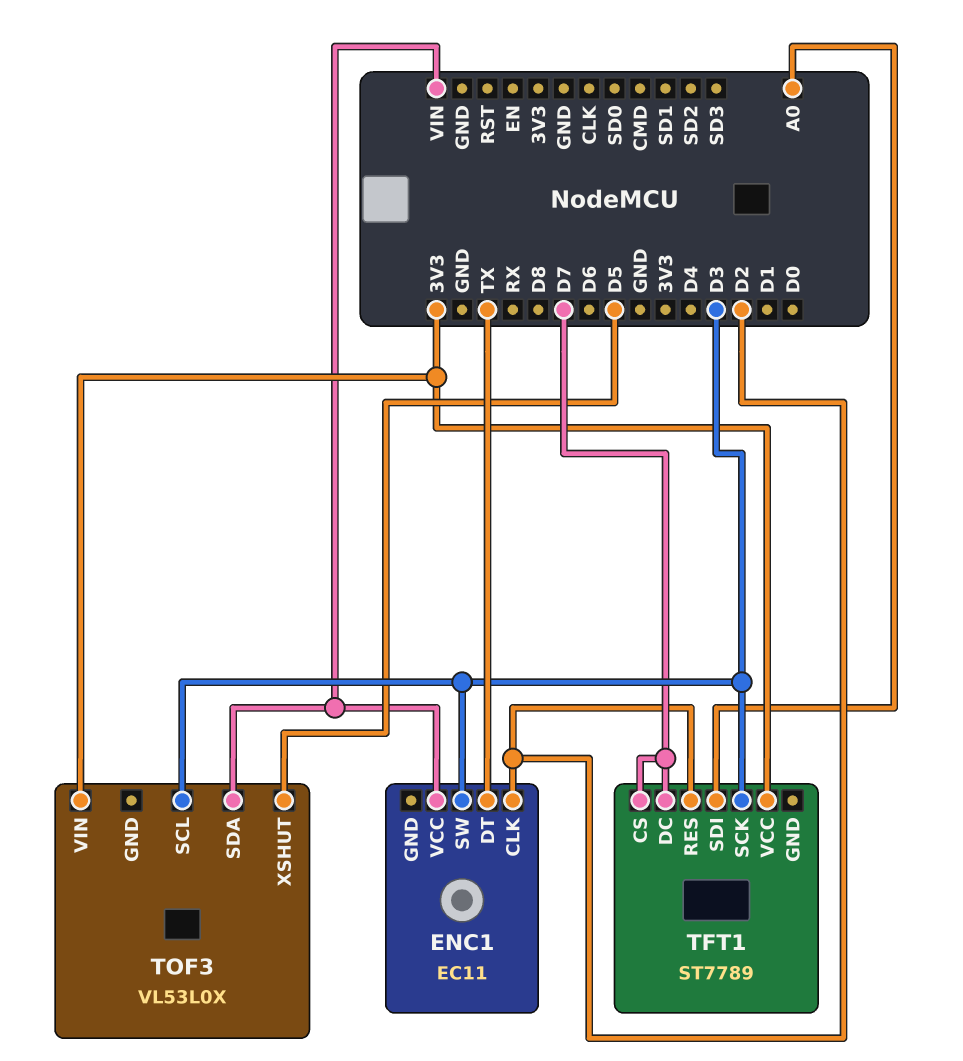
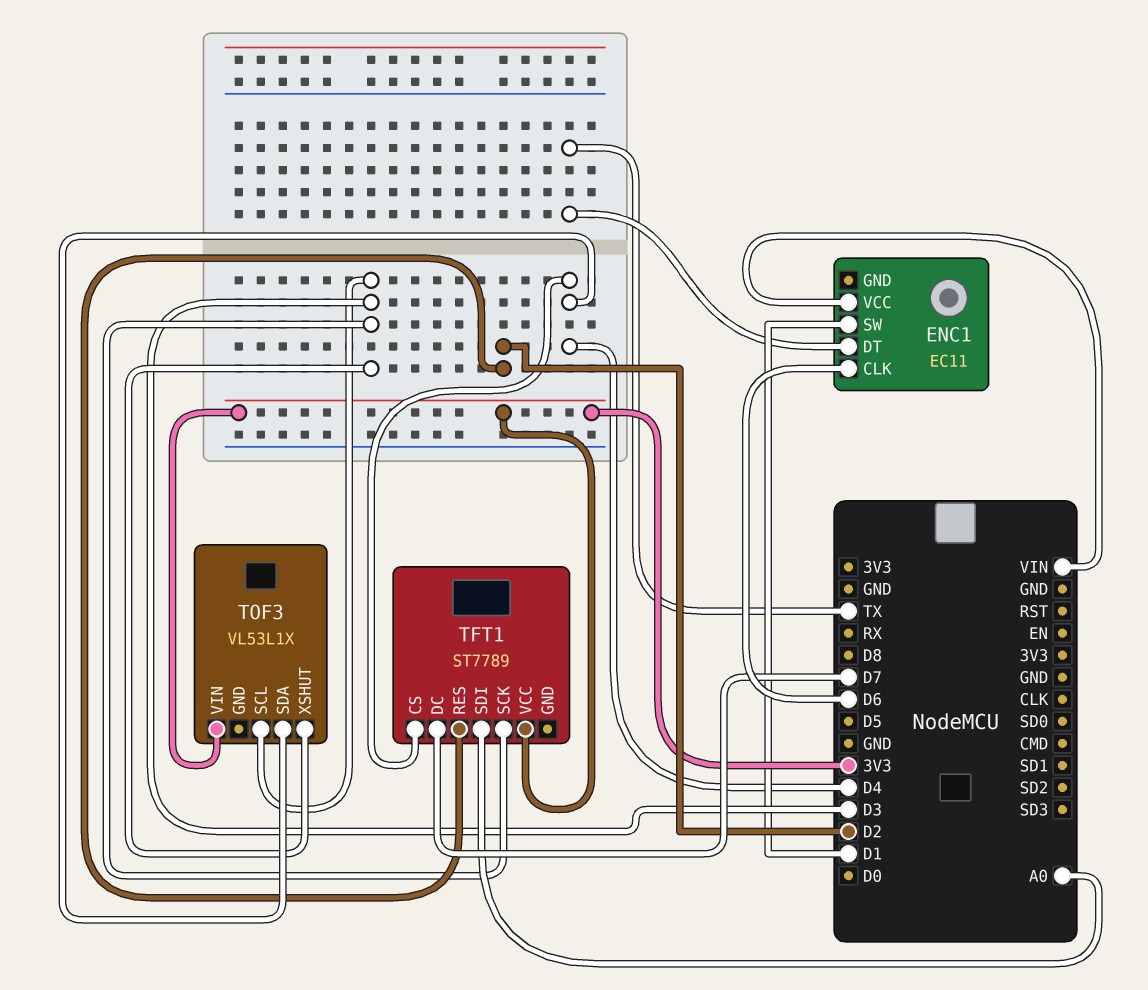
ENC1 pin CLK: D2 -> D6
ENC1 pin SW: D3 -> D1
TFT1 pin CS: D7 -> D4
TOF3: VL53L0X -> VL53L1X
TOF3 pin SDA: VIN -> D4
TOF3 pin XSHUT: D5 -> D3

